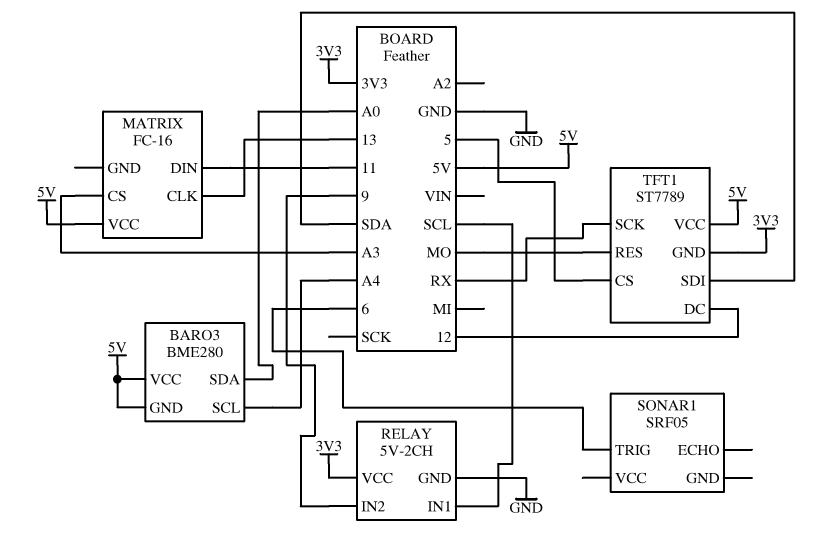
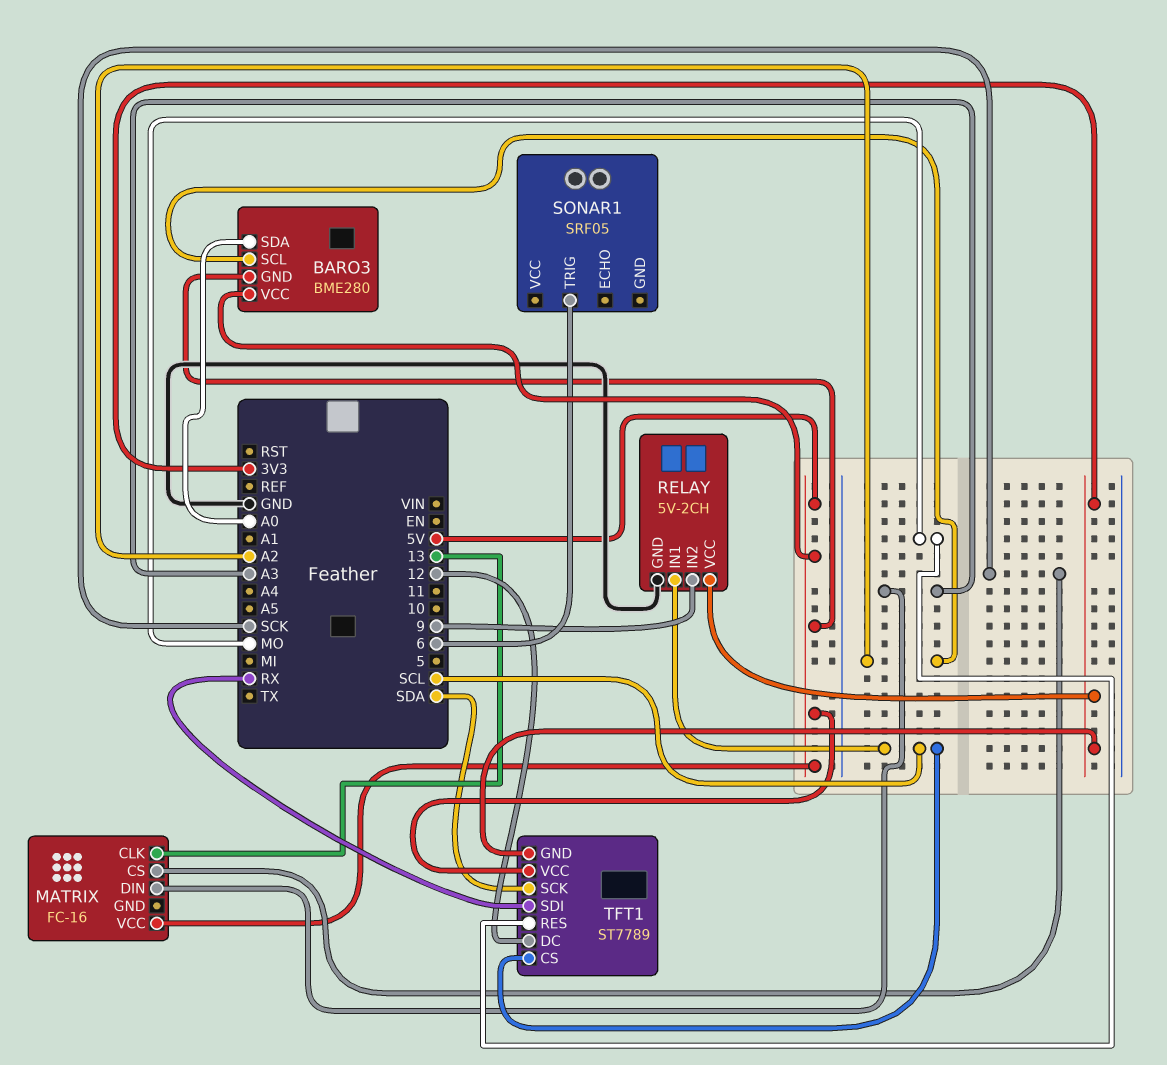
BARO3 pin SCL: A4 -> A2
MATRIX pin CS: A3 -> SCK
MATRIX pin DIN: 11 -> A3
TFT1 pin CS: 5 -> SCL
TFT1 pin SCK: RX -> SDA
TFT1 pin SDI: SDA -> RX

